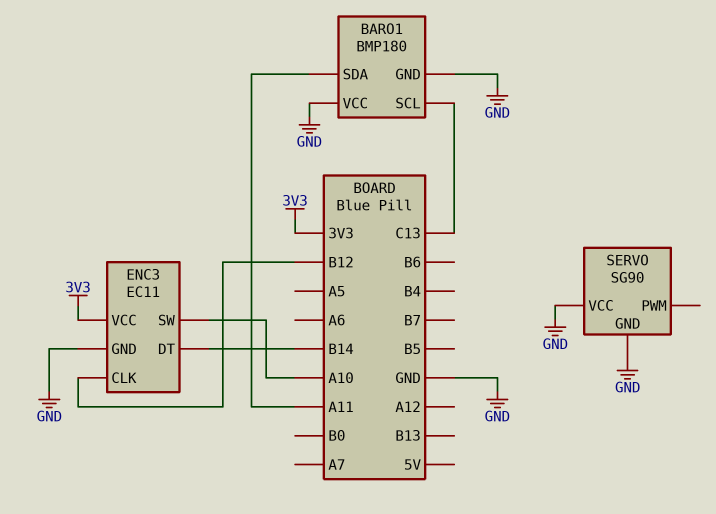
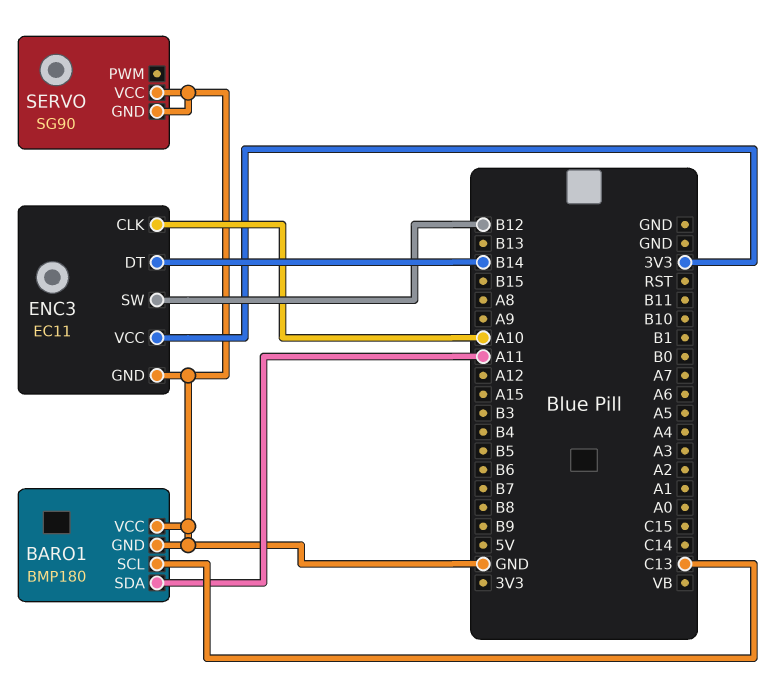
ENC3 pin CLK: B12 -> A10
ENC3 pin SW: A10 -> B12

